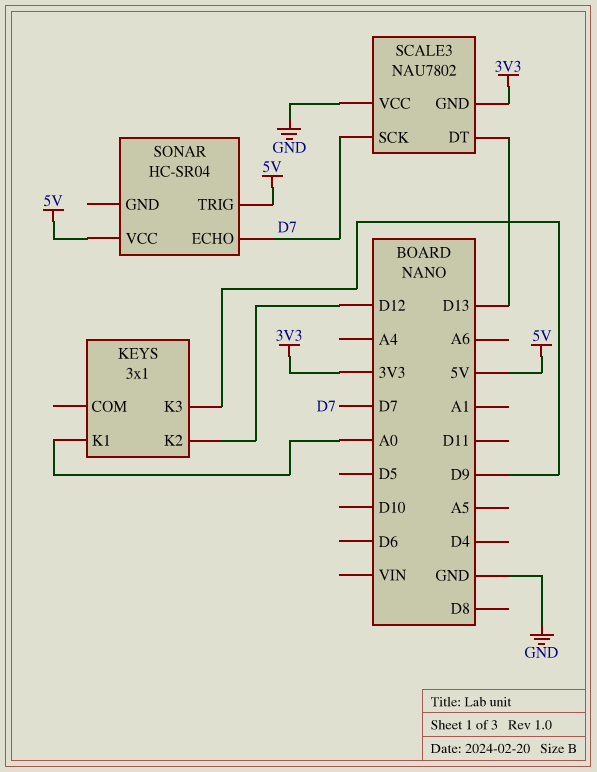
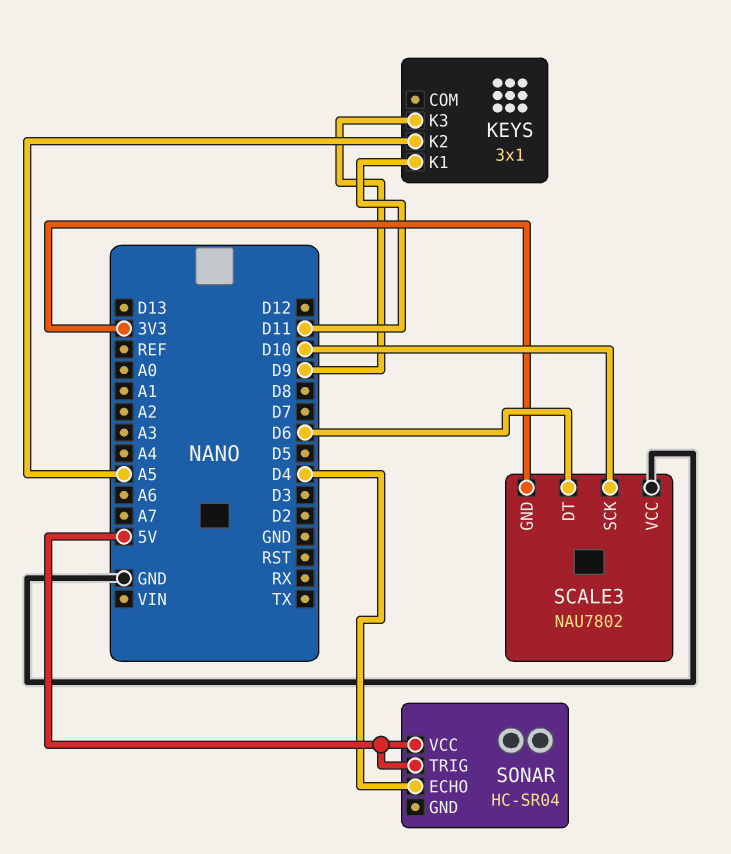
KEYS pin K1: A0 -> D11
KEYS pin K2: D12 -> A5
SCALE3 pin DT: D13 -> D6
SCALE3 pin SCK: D7 -> D10
SONAR pin ECHO: D7 -> D4

